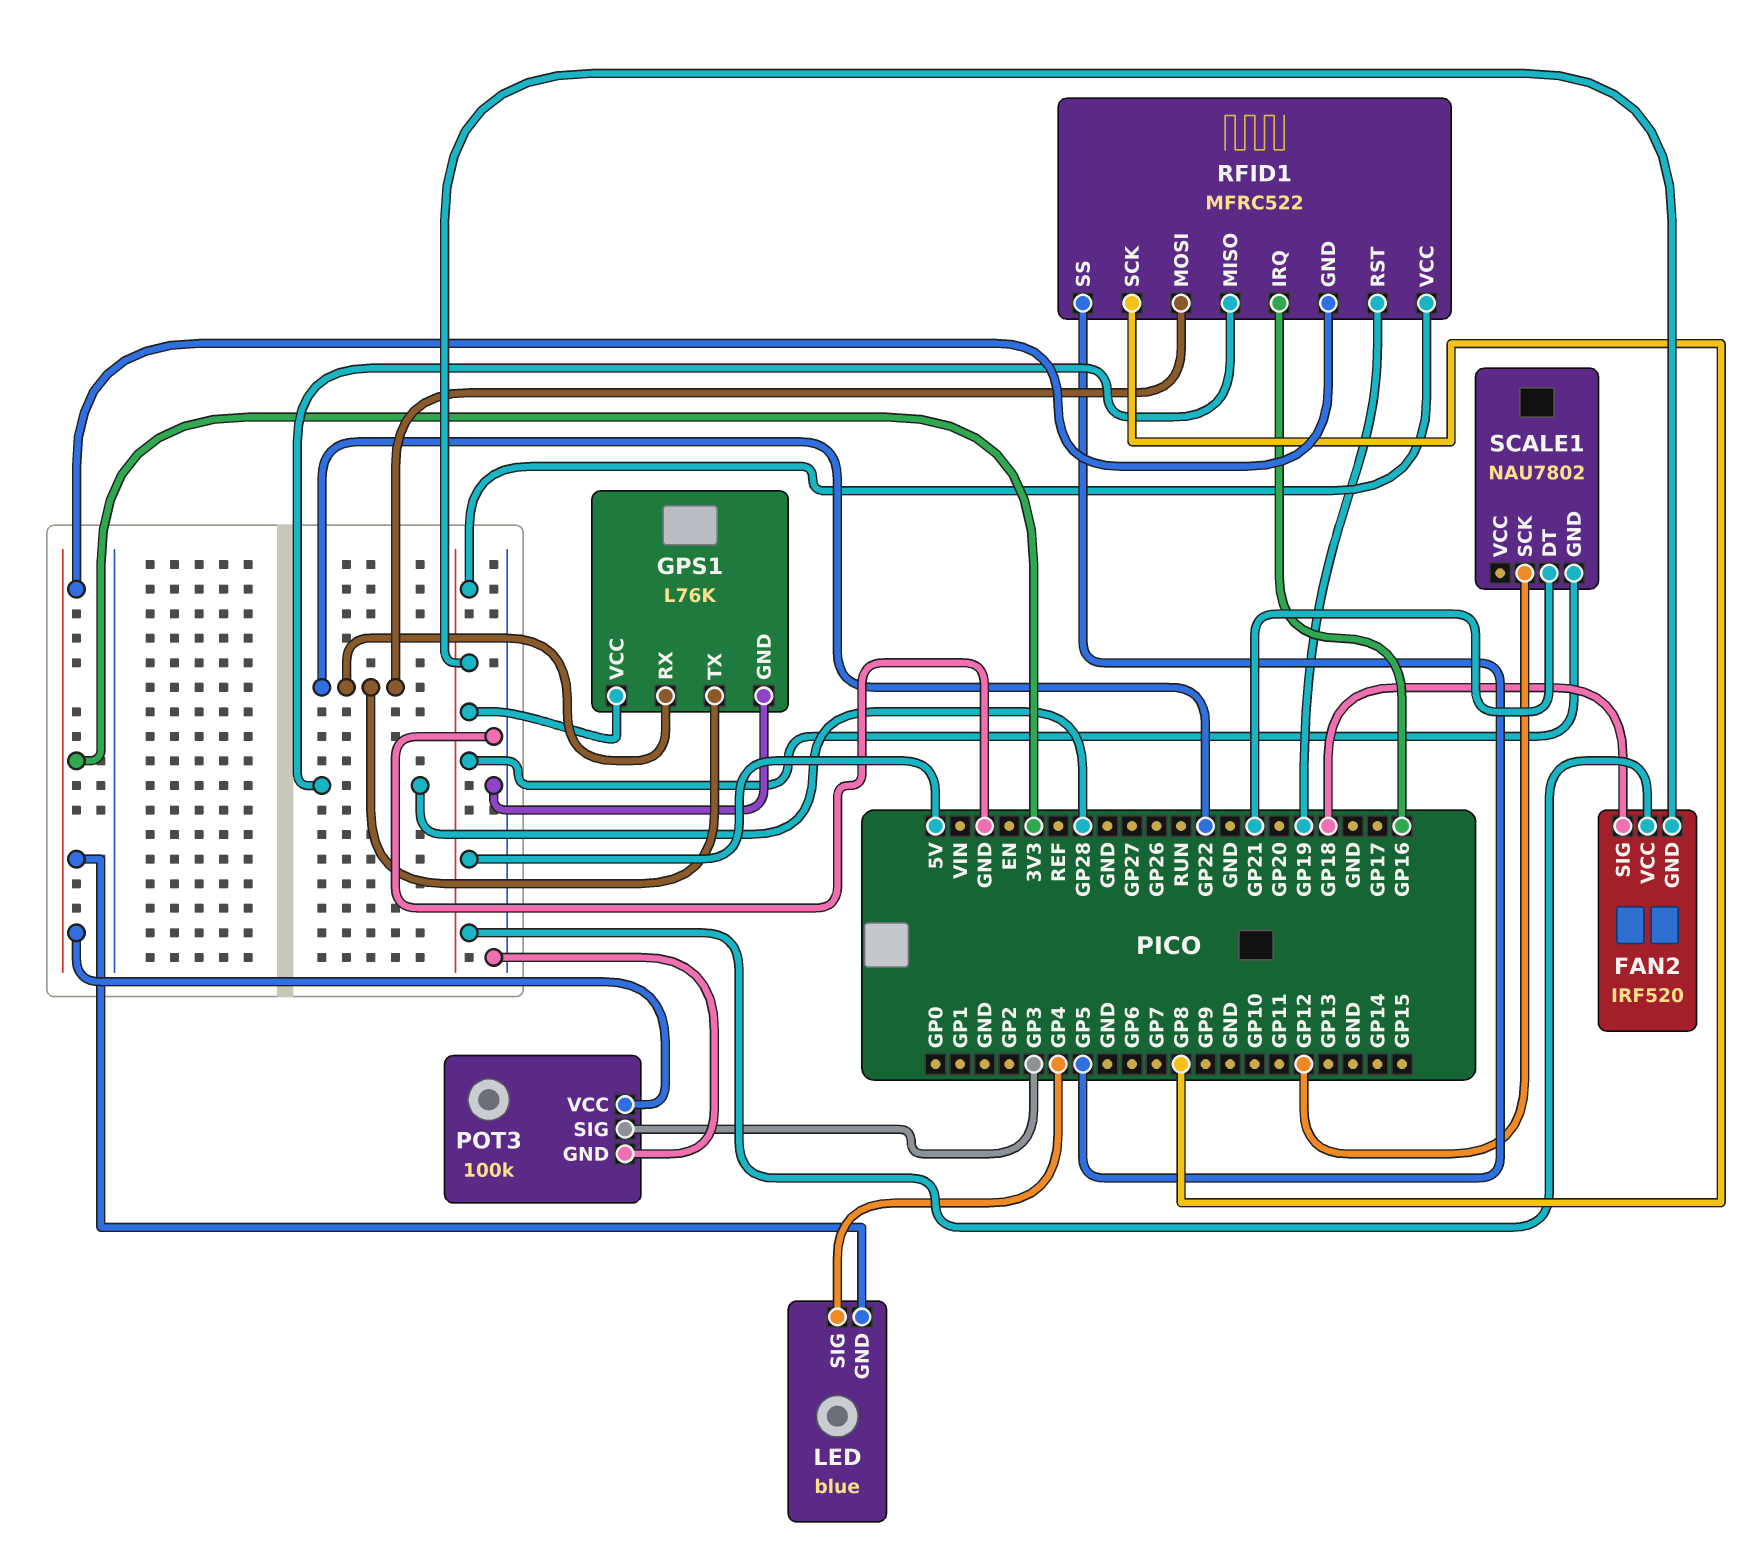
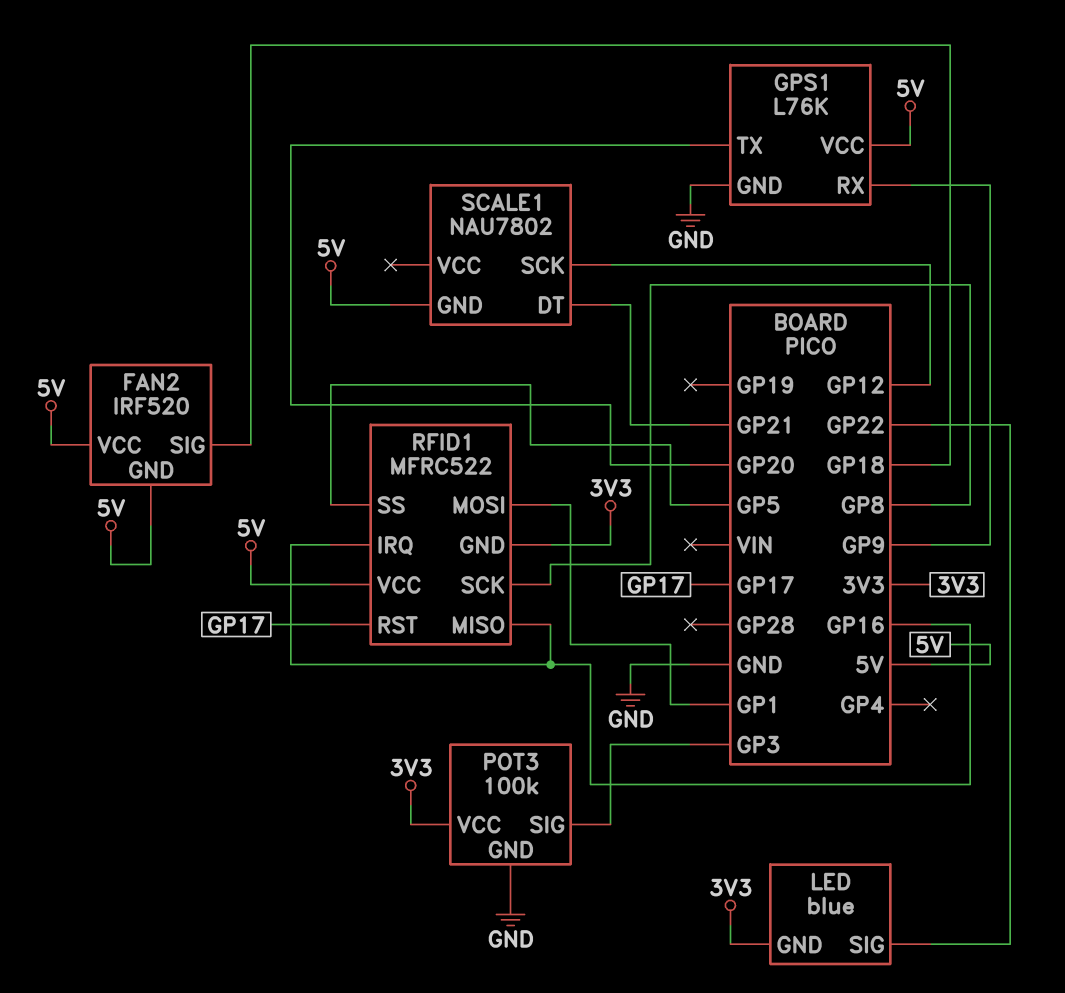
GPS1 pin RX: GP22 -> GP9
GPS1 pin TX: GP22 -> GP20
LED pin SIG: GP4 -> GP22
RFID1 pin MISO: GP28 -> GP16
RFID1 pin MOSI: GP22 -> GP1
RFID1 pin RST: GP19 -> GP17

